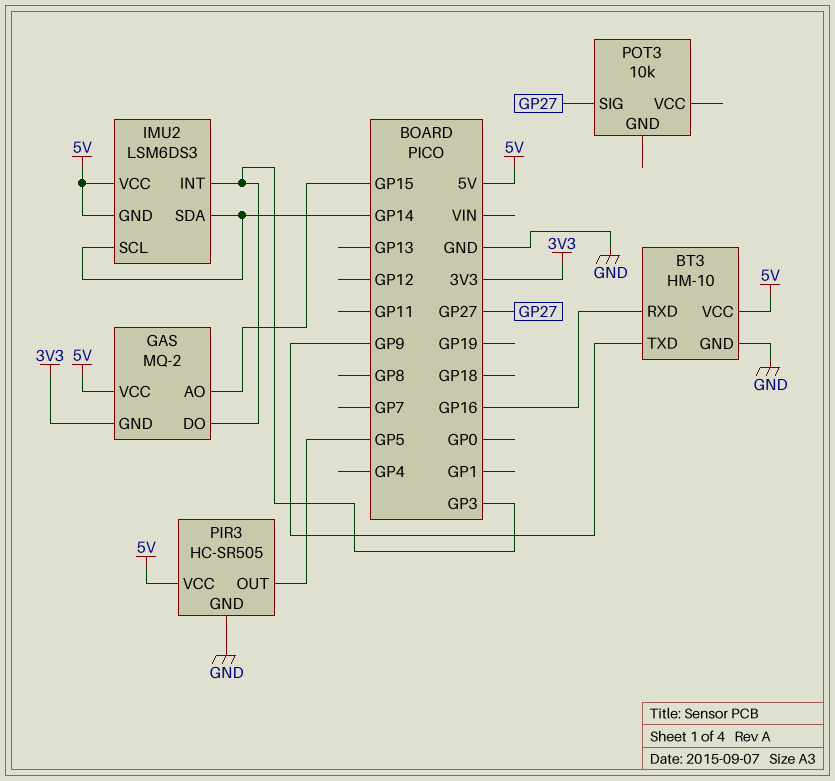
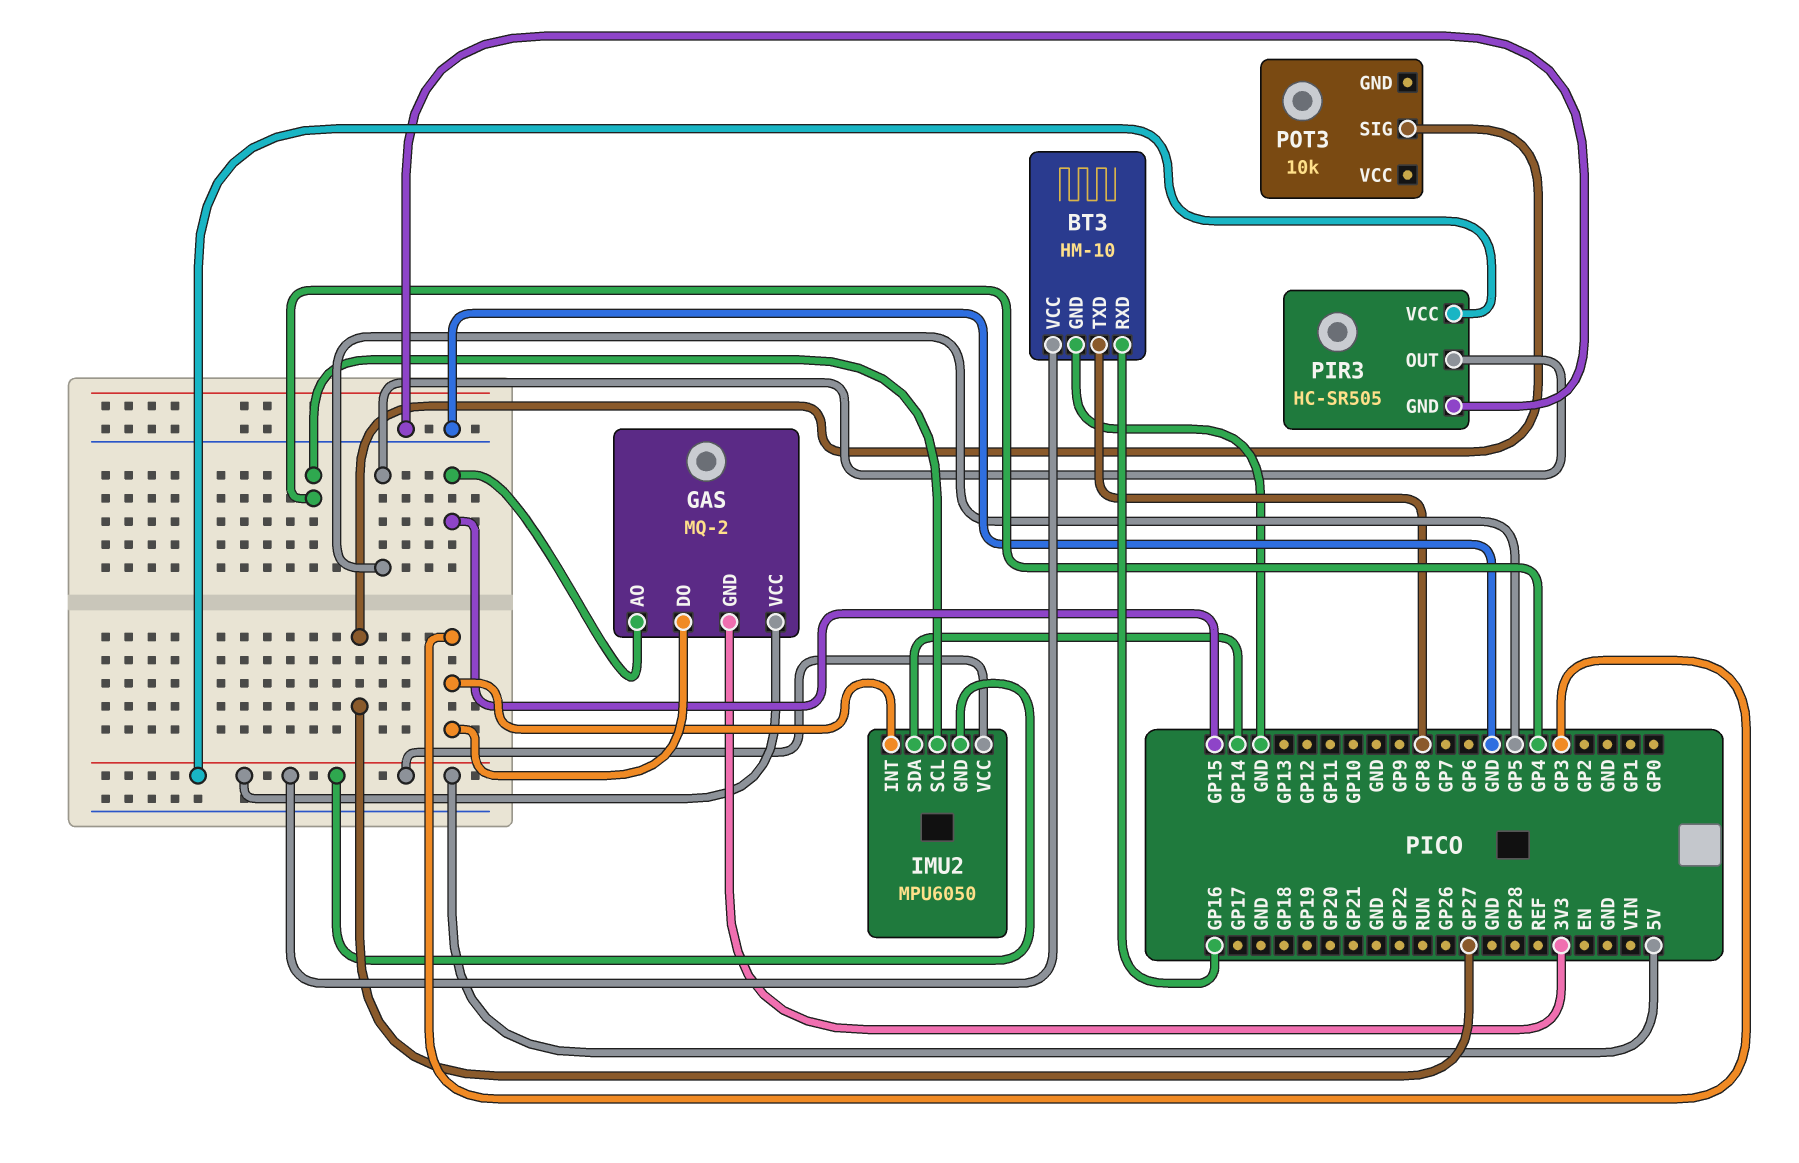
BT3 pin TXD: GP9 -> GP8
IMU2: LSM6DS3 -> MPU6050
IMU2 pin SCL: GP14 -> GP4

